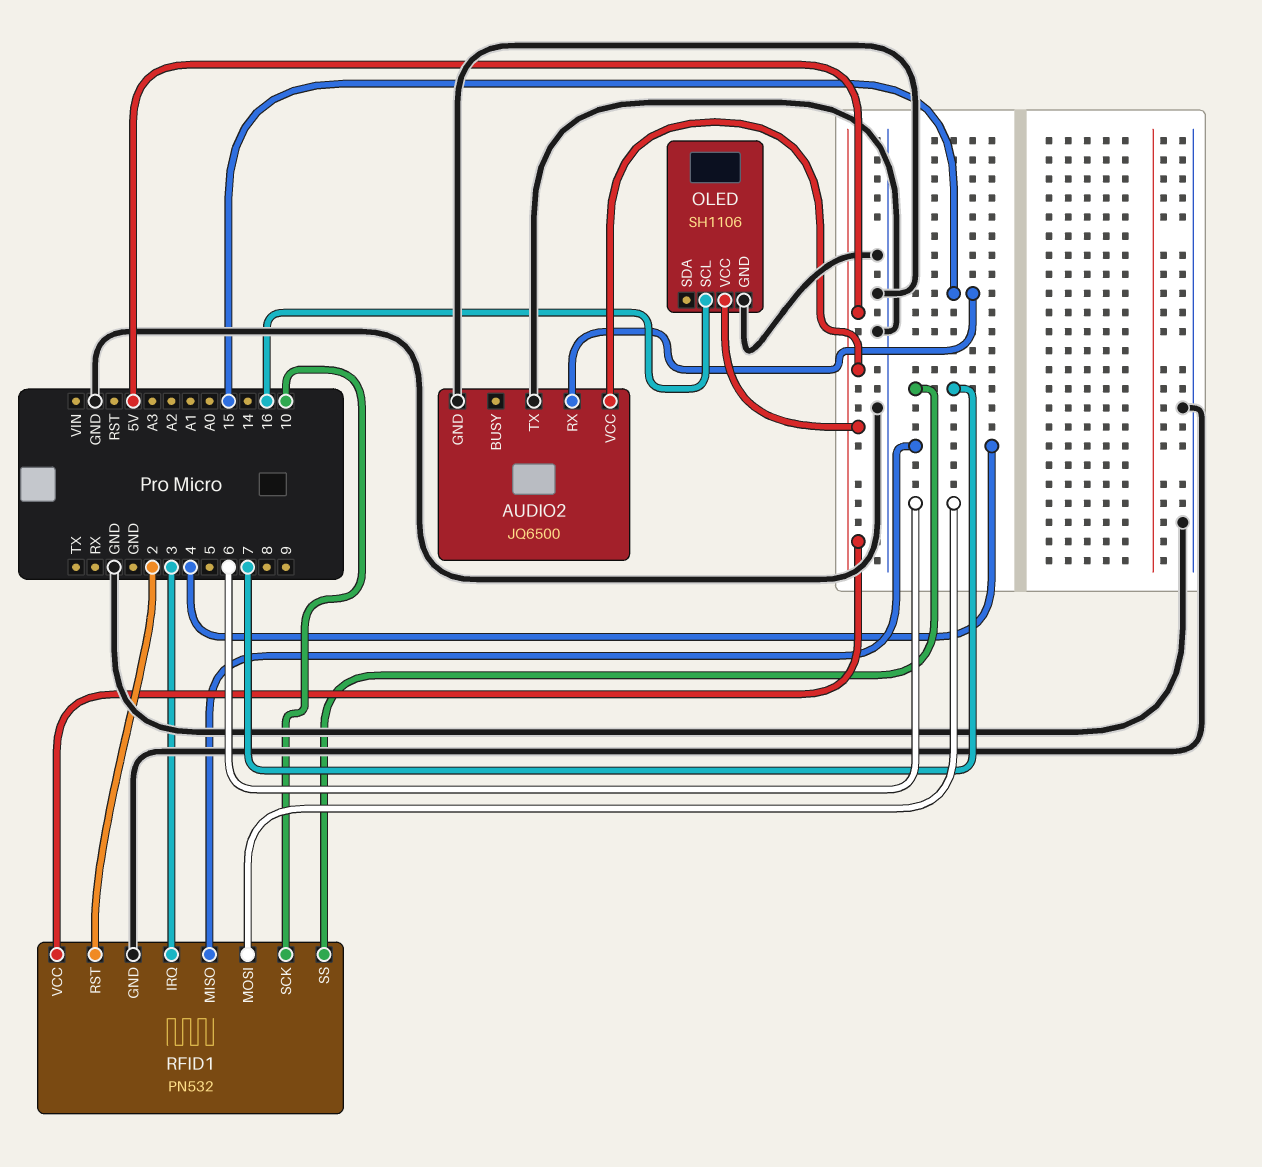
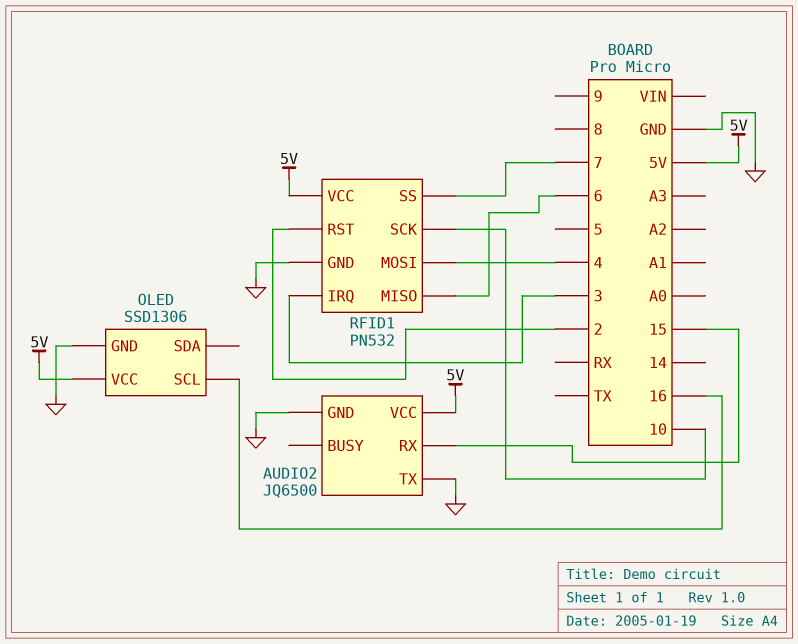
OLED: SH1106 -> SSD1306
RFID1 pin MISO: 4 -> 6
RFID1 pin MOSI: 6 -> 4

